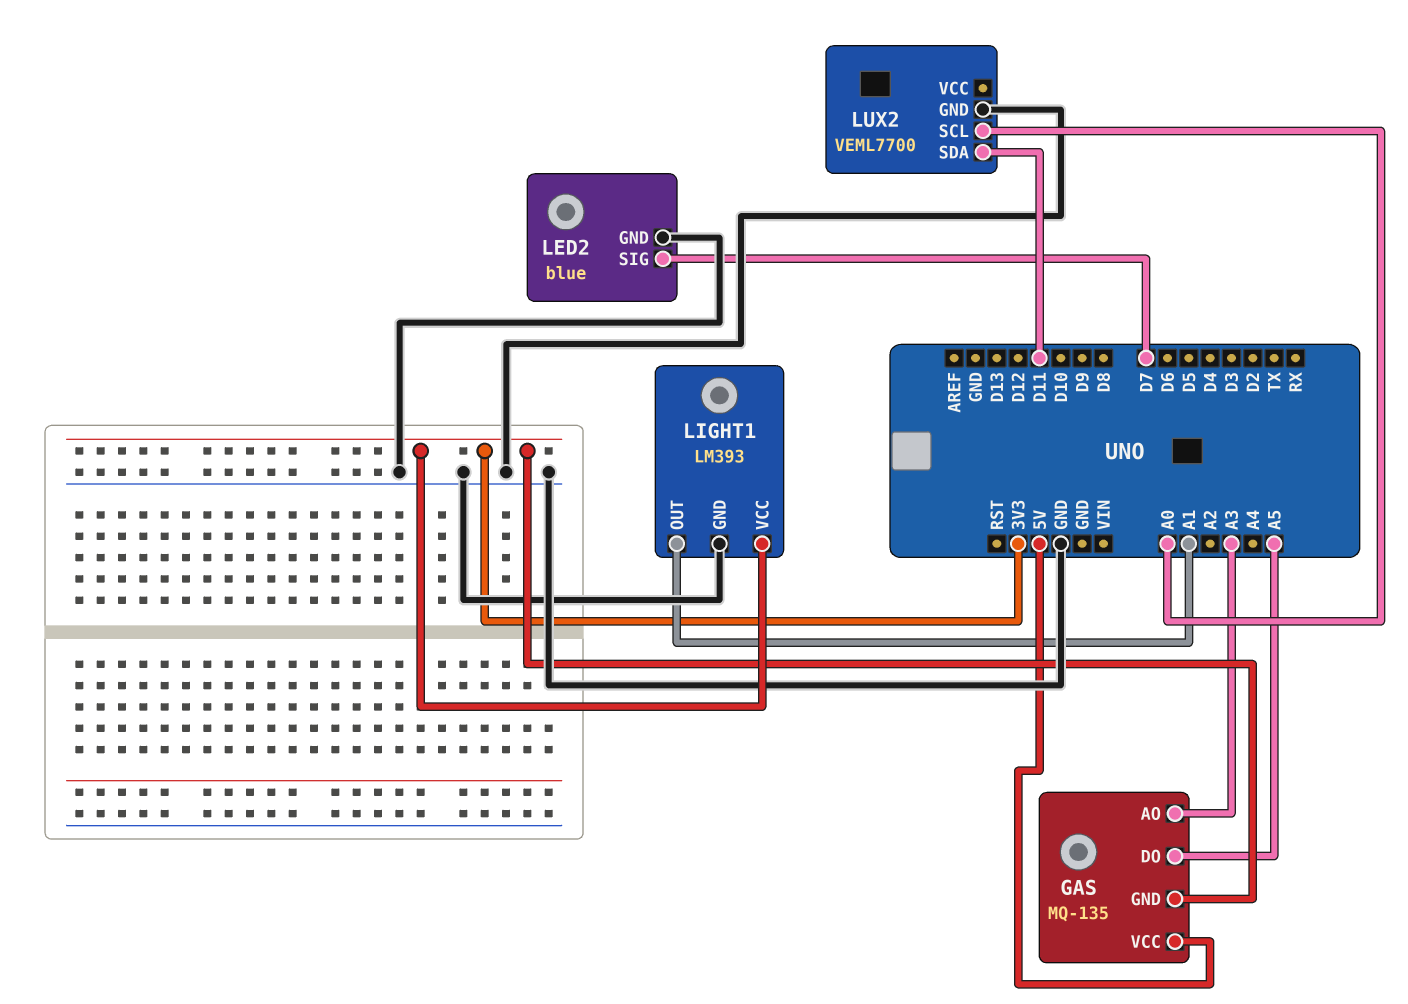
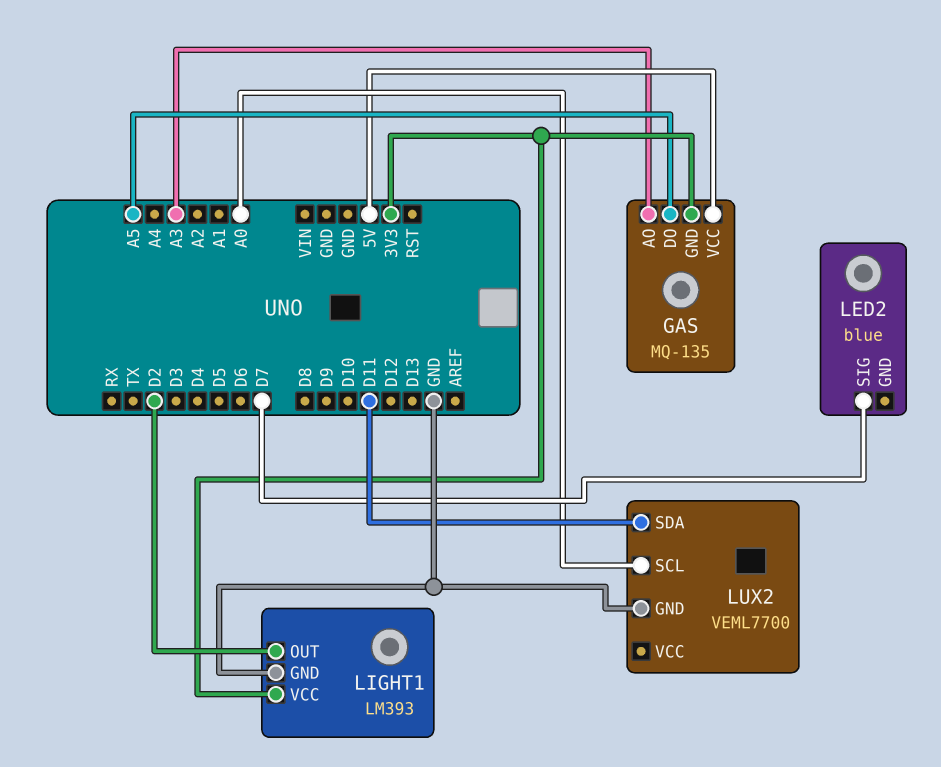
LED2 pin GND: GND -> none
LIGHT1 pin OUT: A1 -> D2

